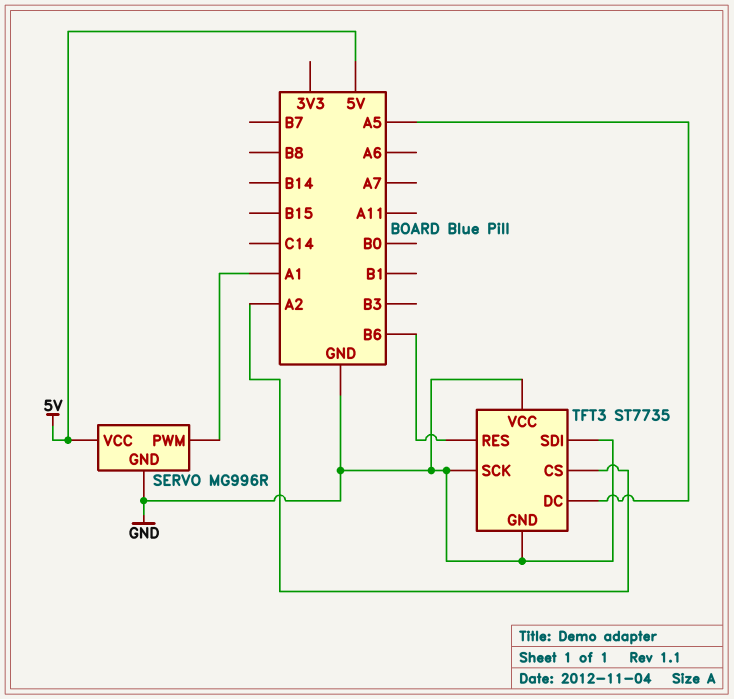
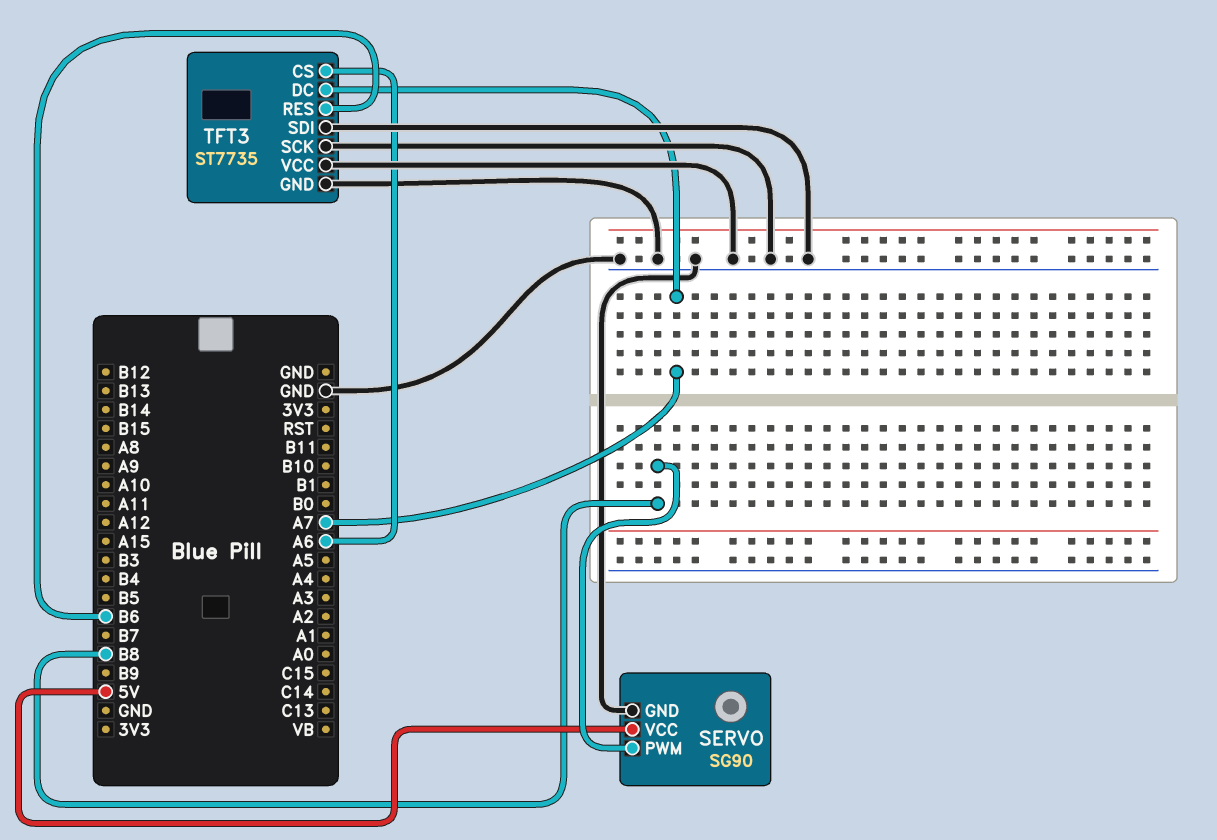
SERVO: MG996R -> SG90
SERVO pin PWM: A1 -> B8
TFT3 pin CS: A2 -> A6
TFT3 pin DC: A5 -> A7

